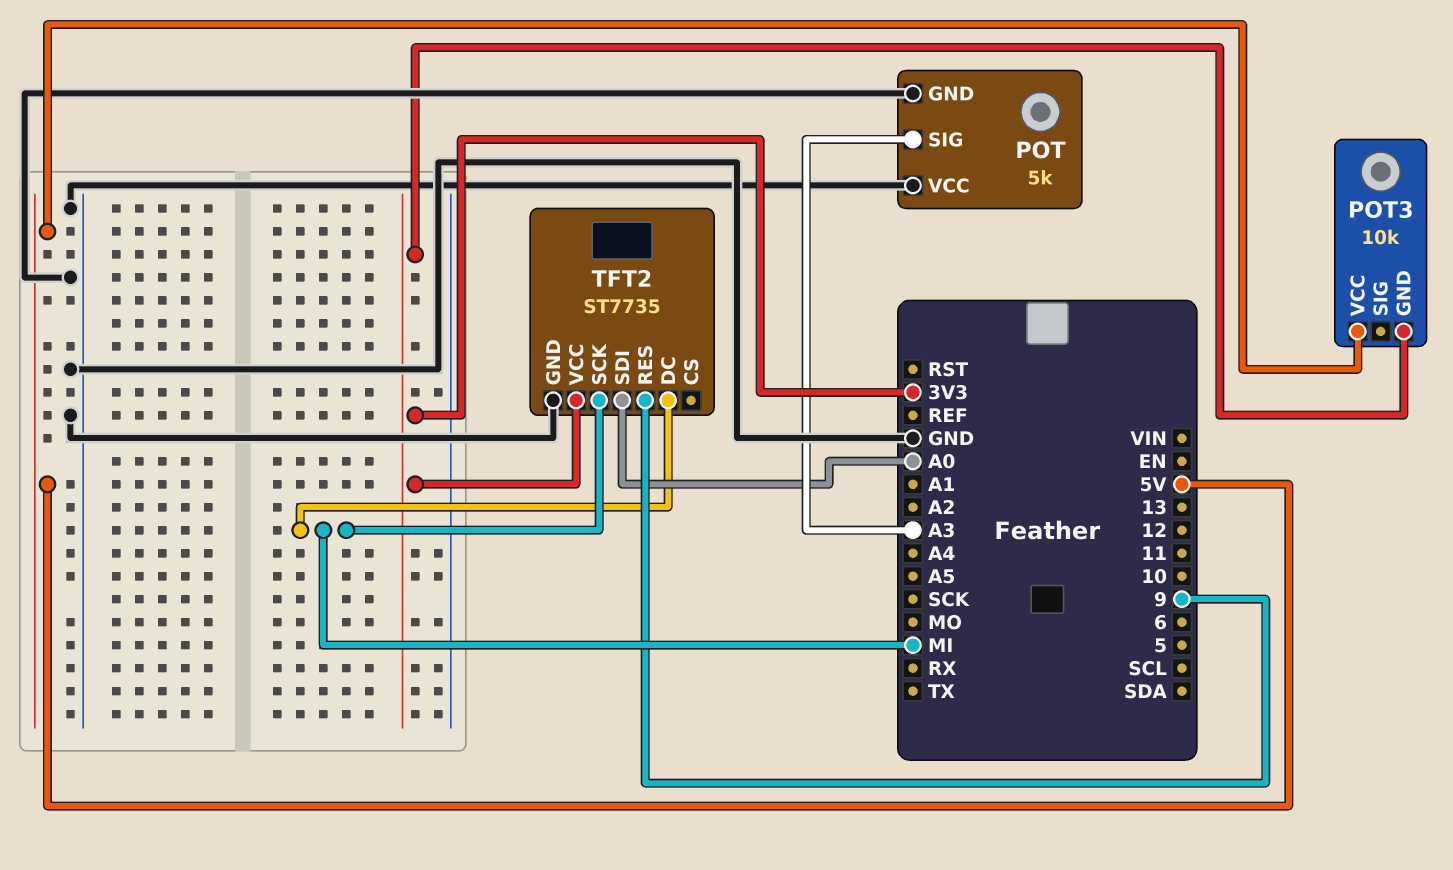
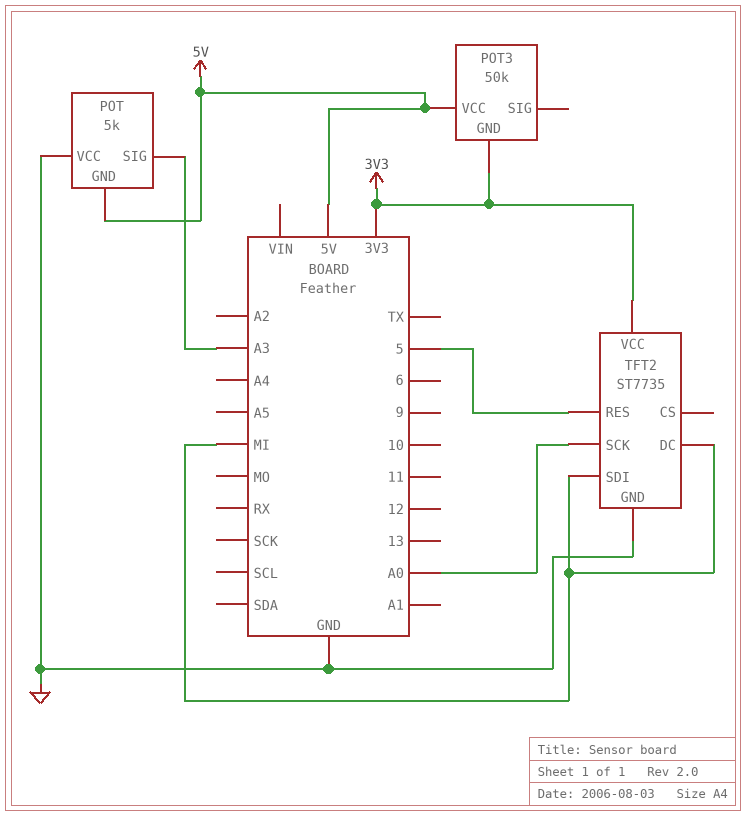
POT pin GND: GND -> 5V
POT3: 10k -> 50k
TFT2 pin RES: 9 -> 5
TFT2 pin SCK: MI -> A0
TFT2 pin SDI: A0 -> MI

